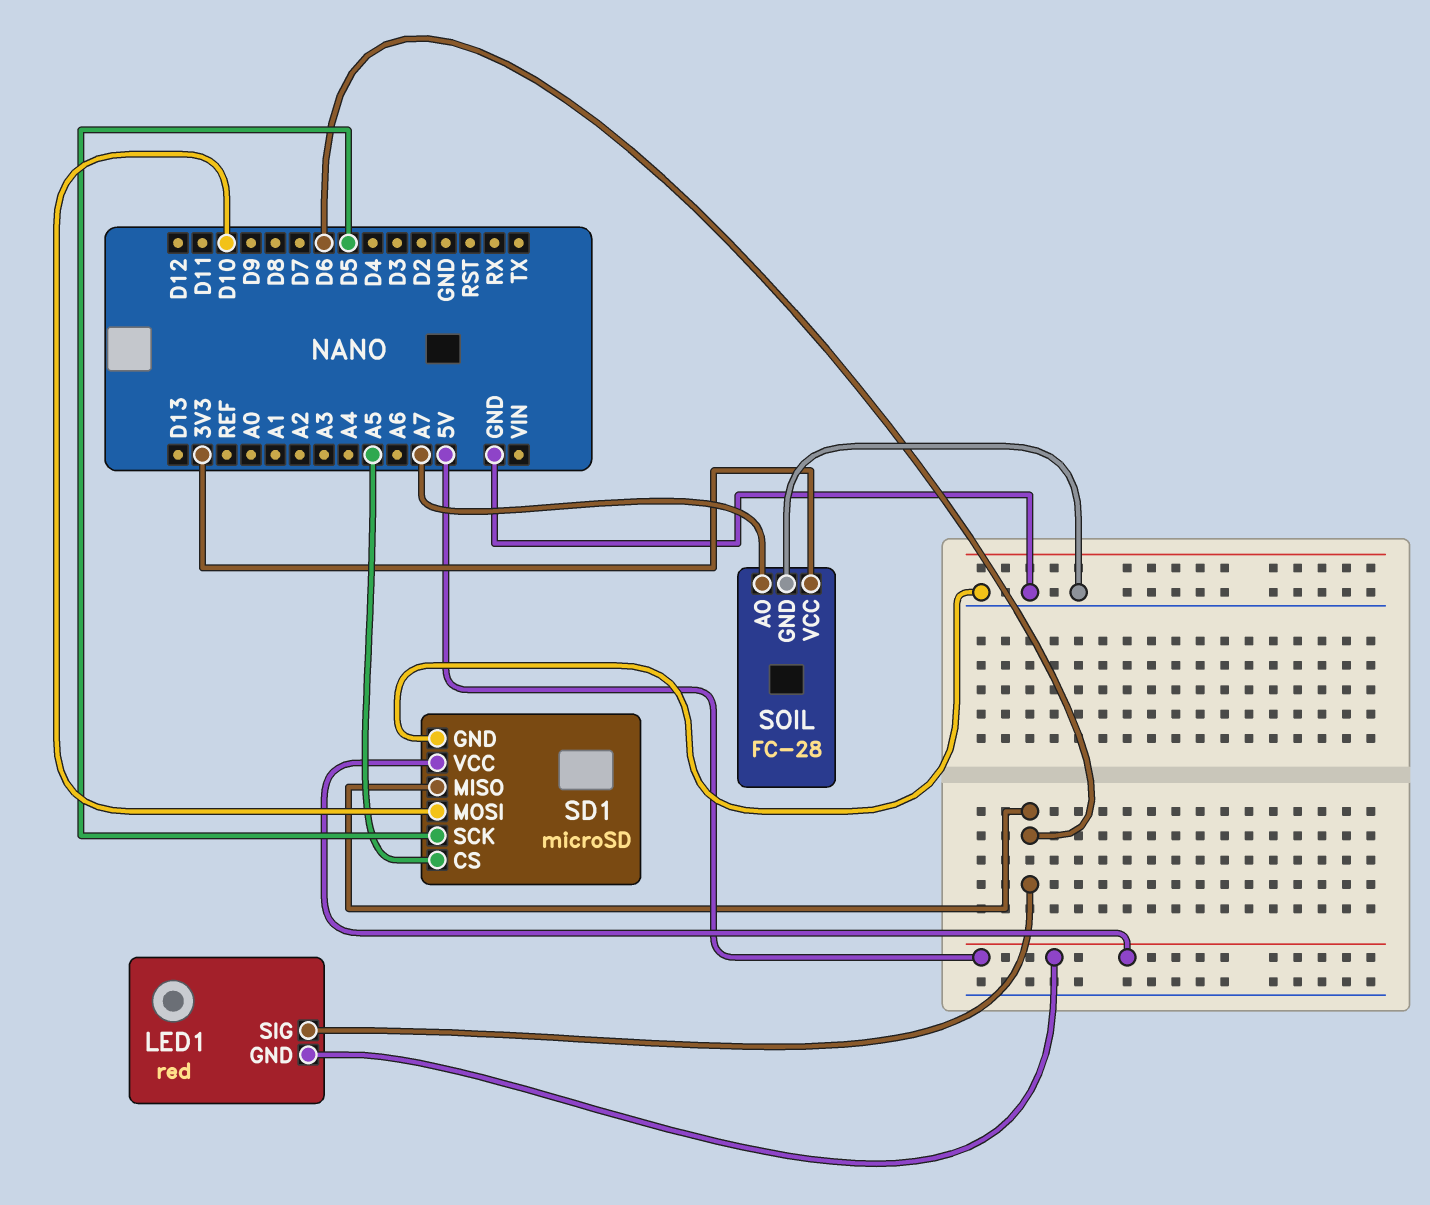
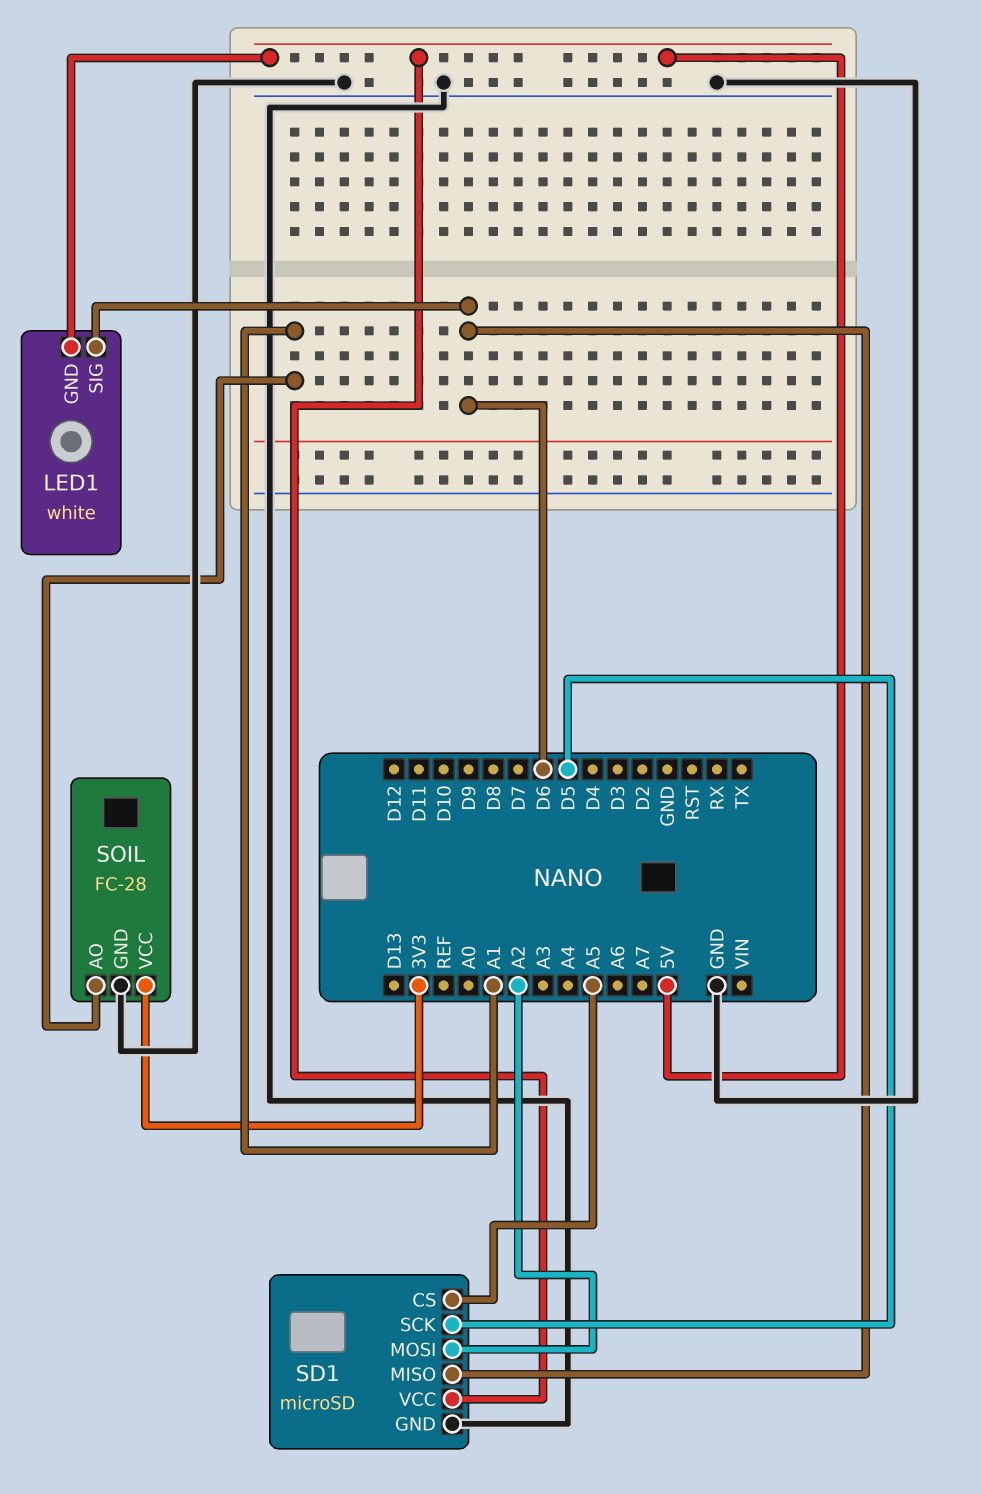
LED1: red -> white
SD1 pin MOSI: D10 -> A2
SOIL pin AO: A7 -> A1

